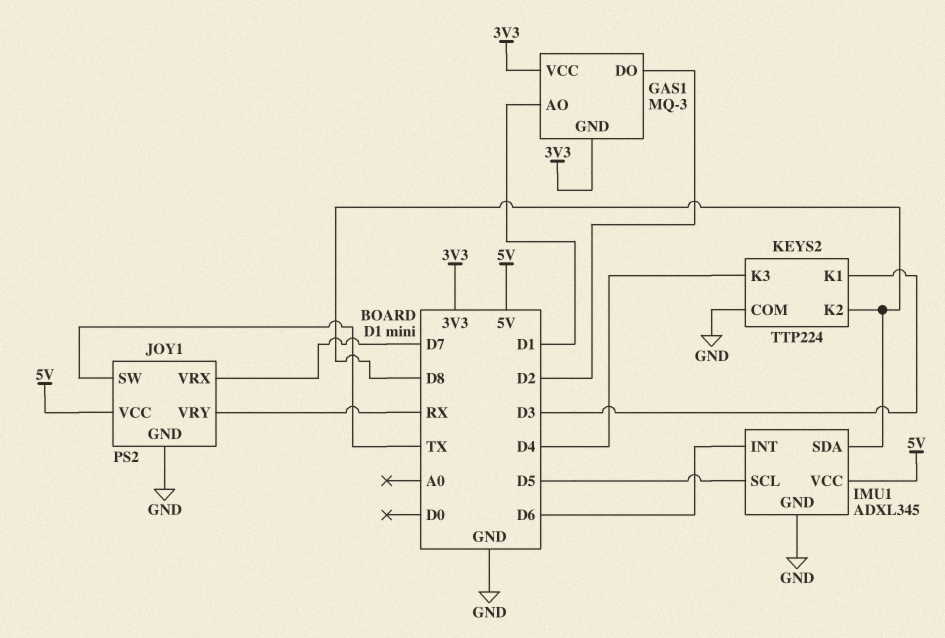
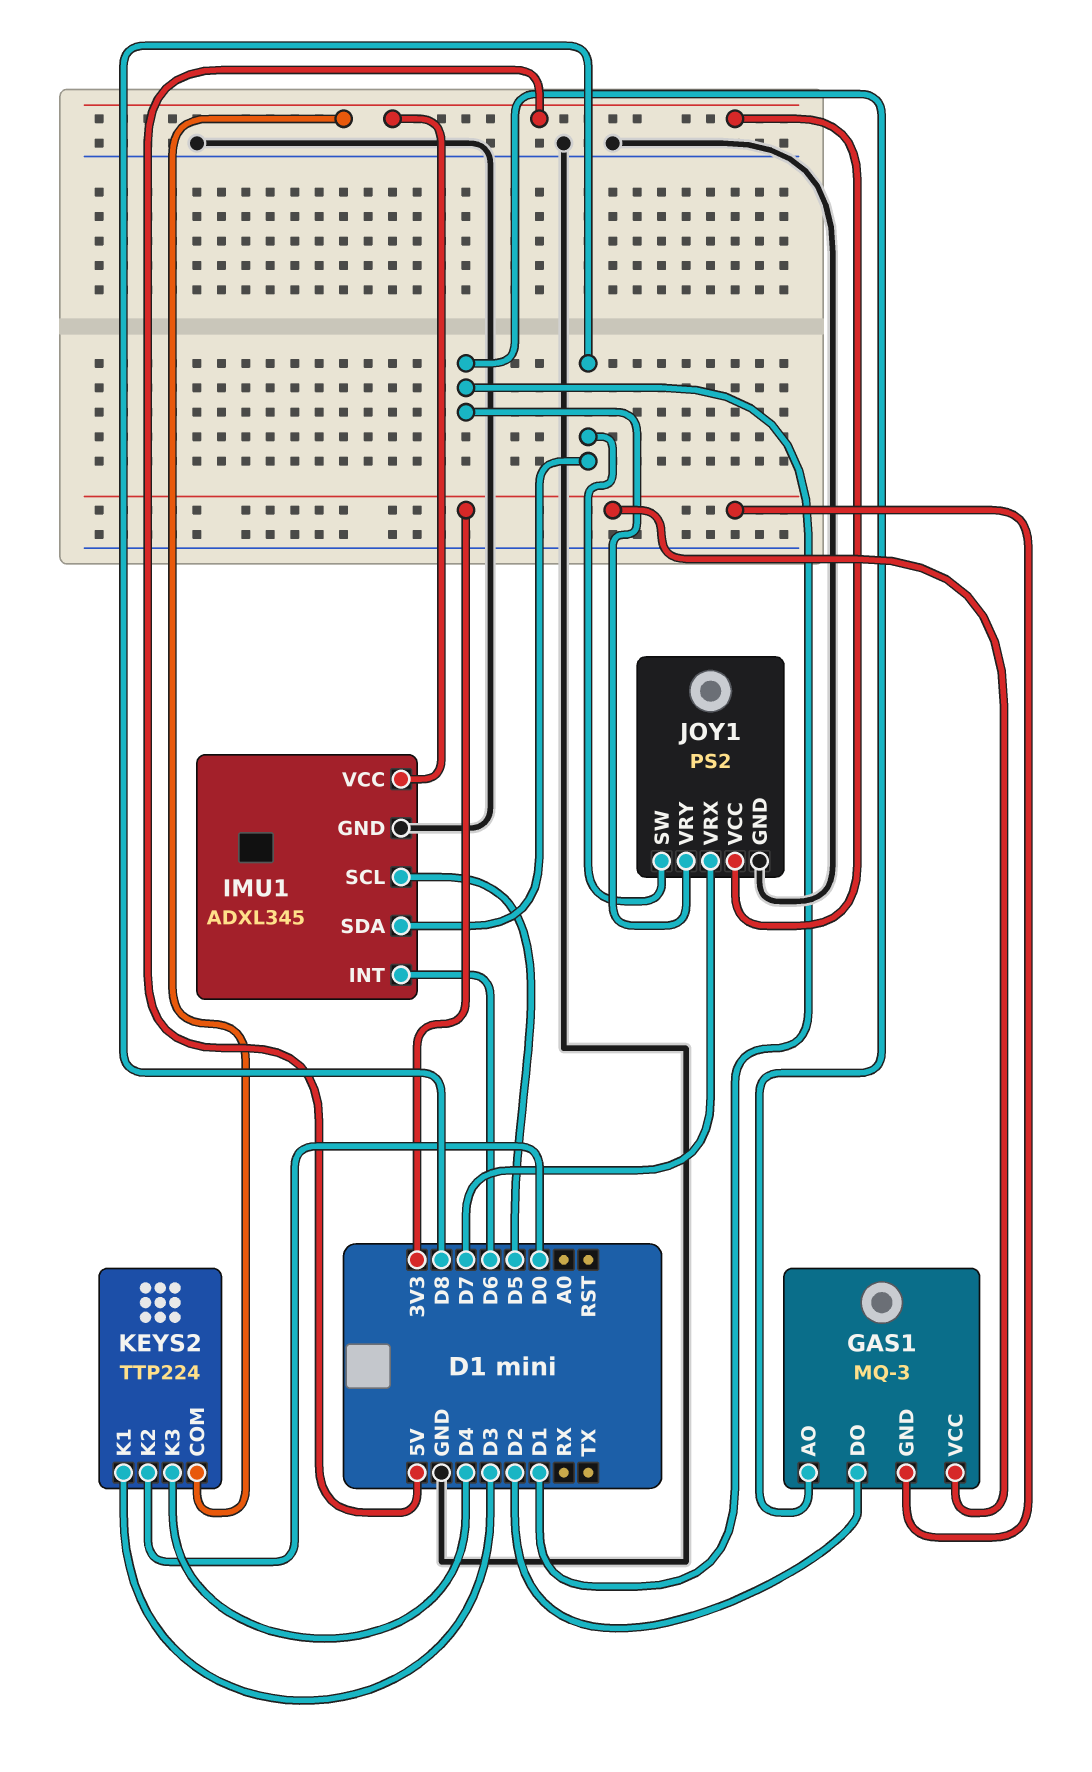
JOY1 pin SW: TX -> D8
JOY1 pin VRY: RX -> D1
KEYS2 pin COM: GND -> 5V
KEYS2 pin K2: D8 -> D0

